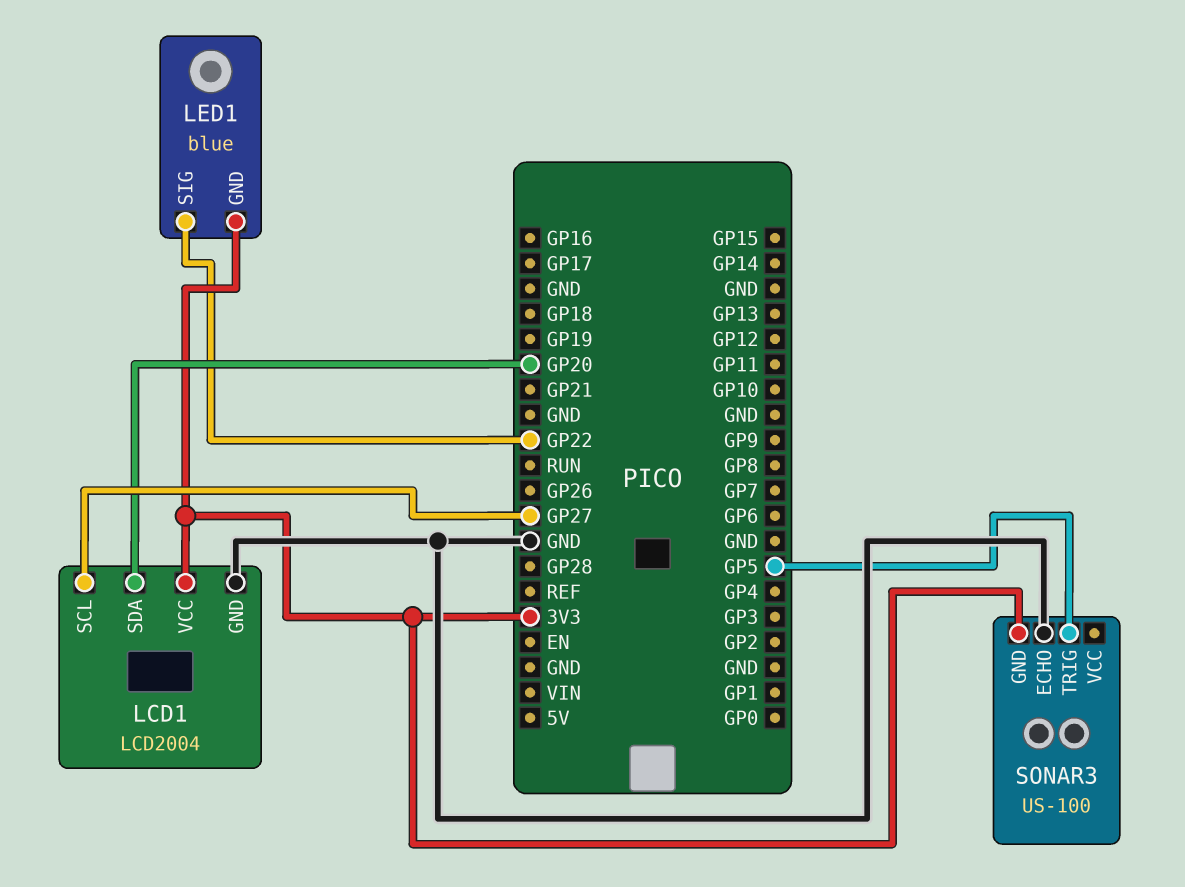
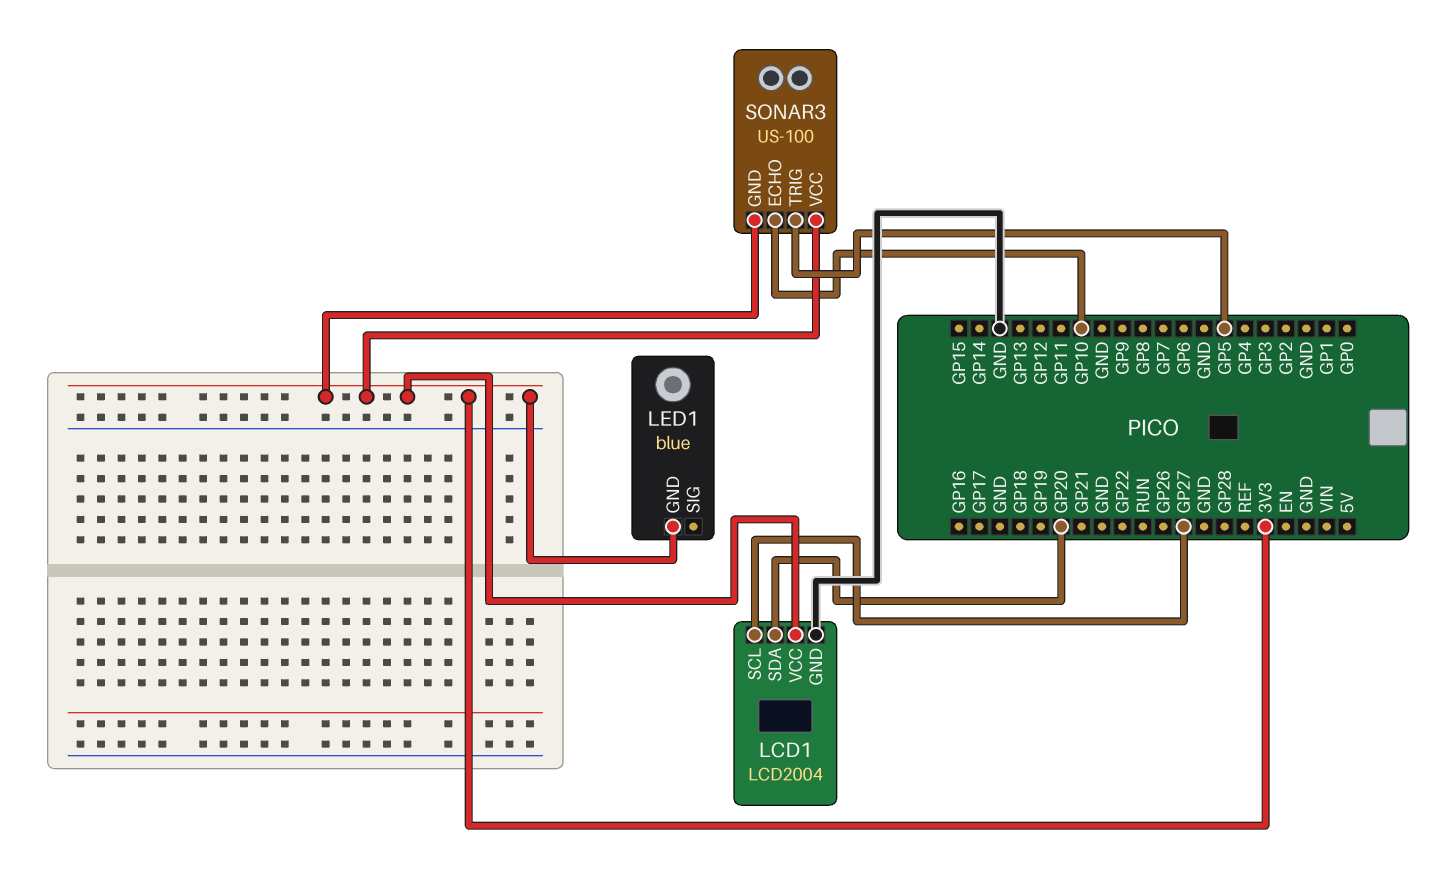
LED1 pin SIG: GP22 -> none
SONAR3 pin ECHO: GND -> GP10
SONAR3 pin VCC: none -> 3V3

